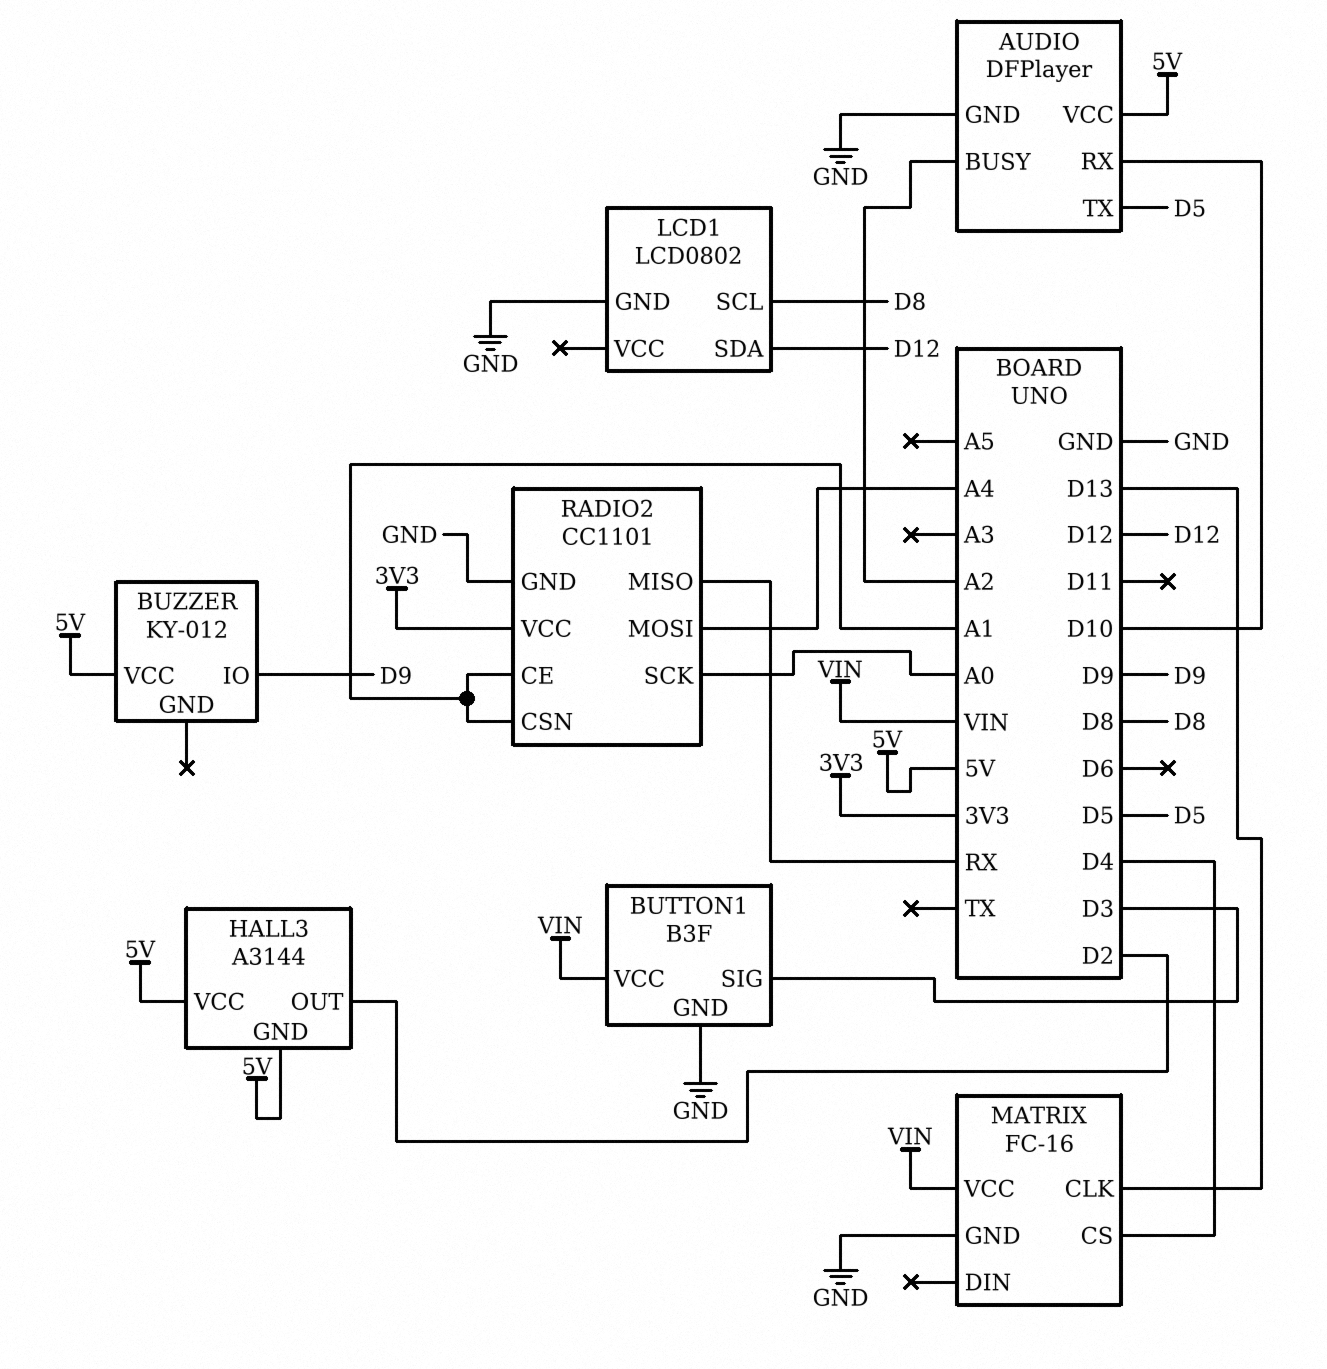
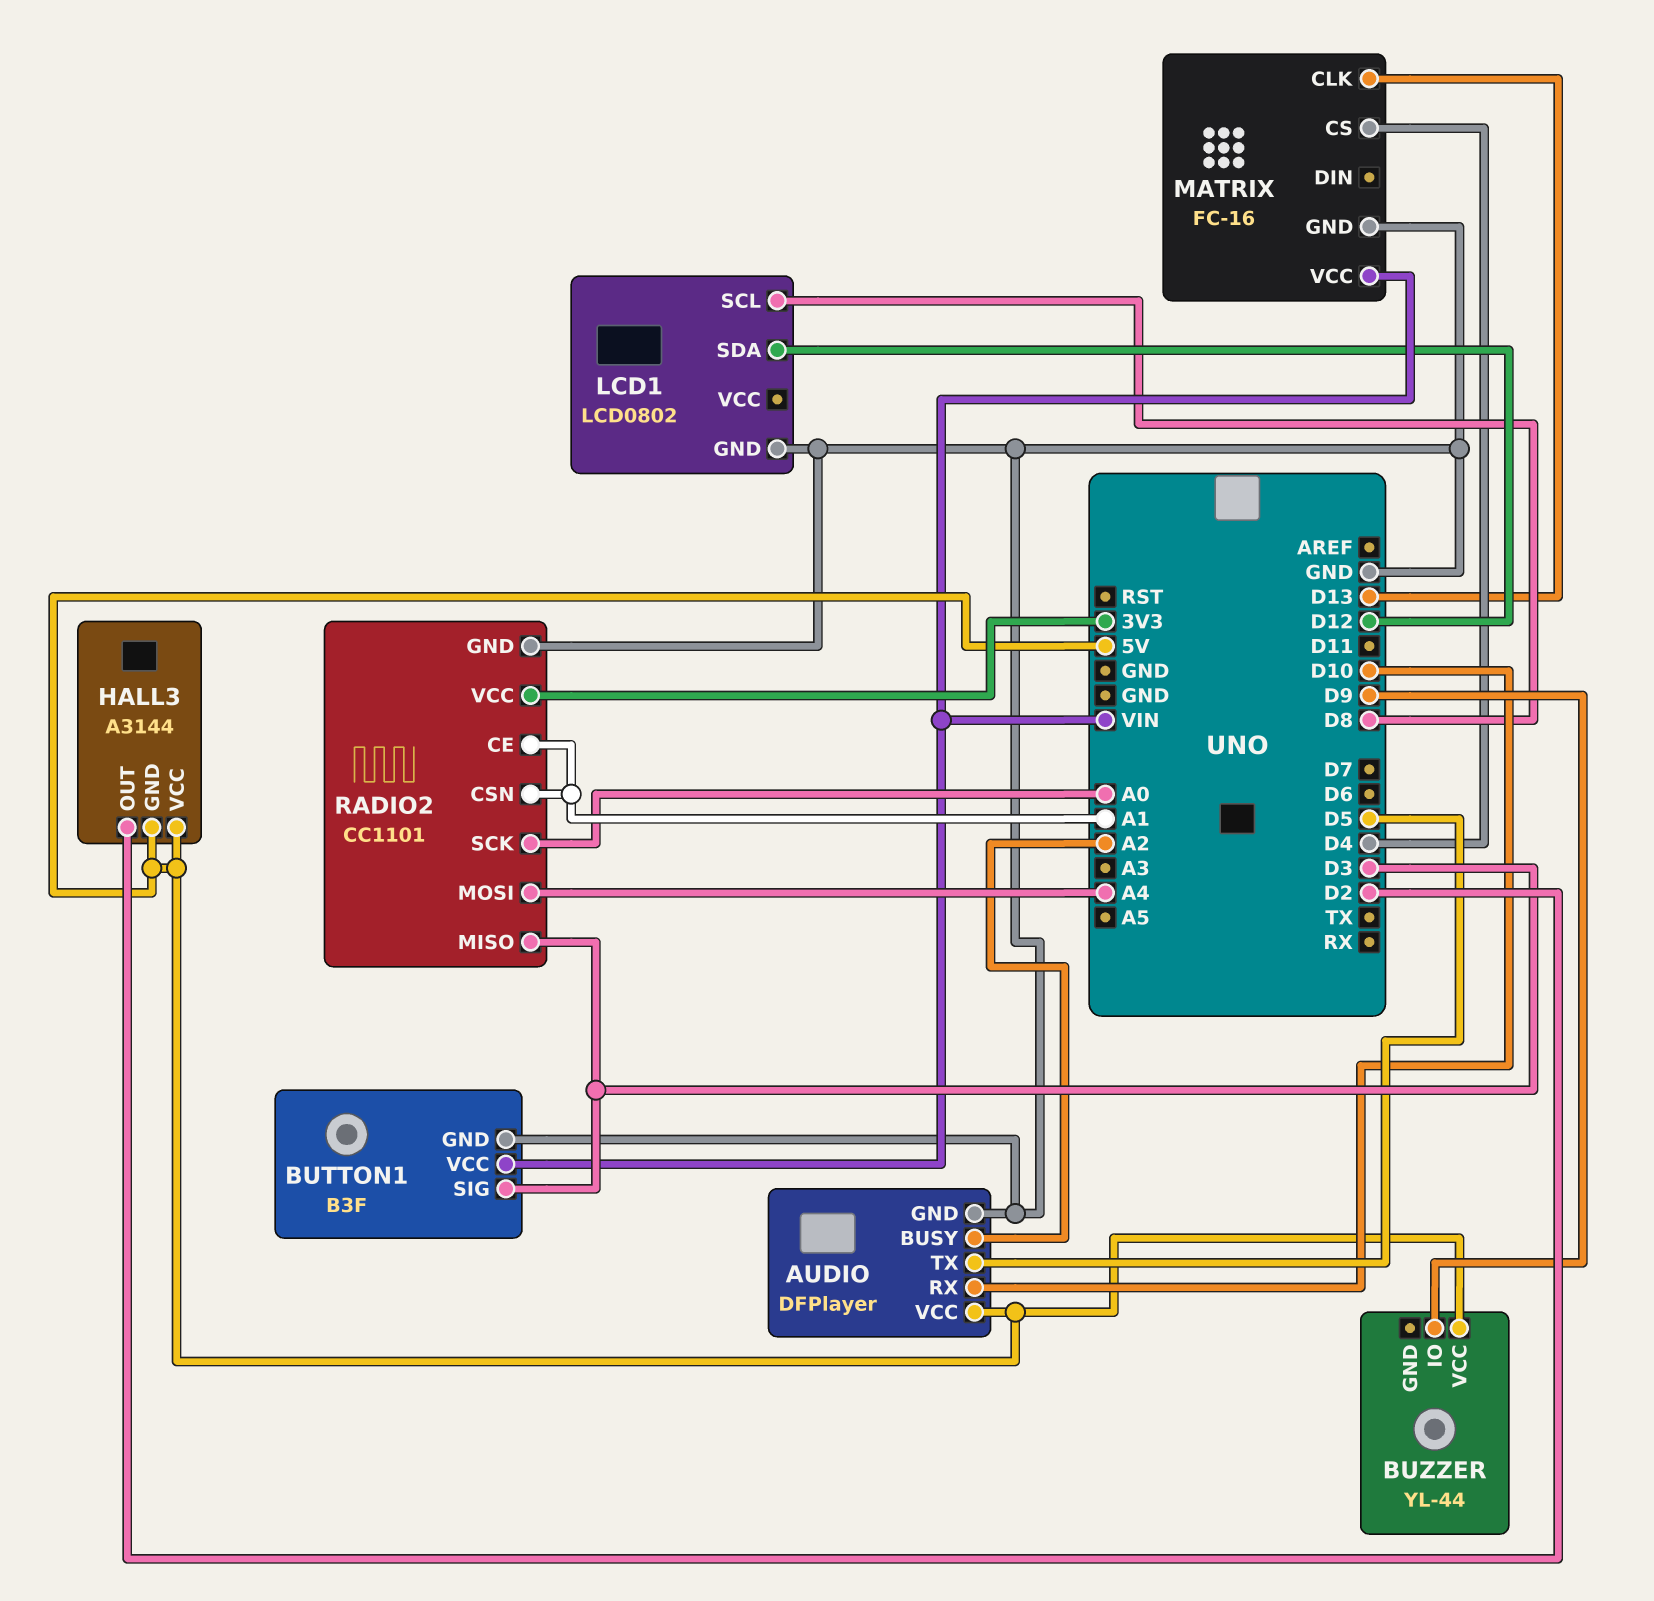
BUZZER: KY-012 -> YL-44
RADIO2 pin MISO: RX -> D3

